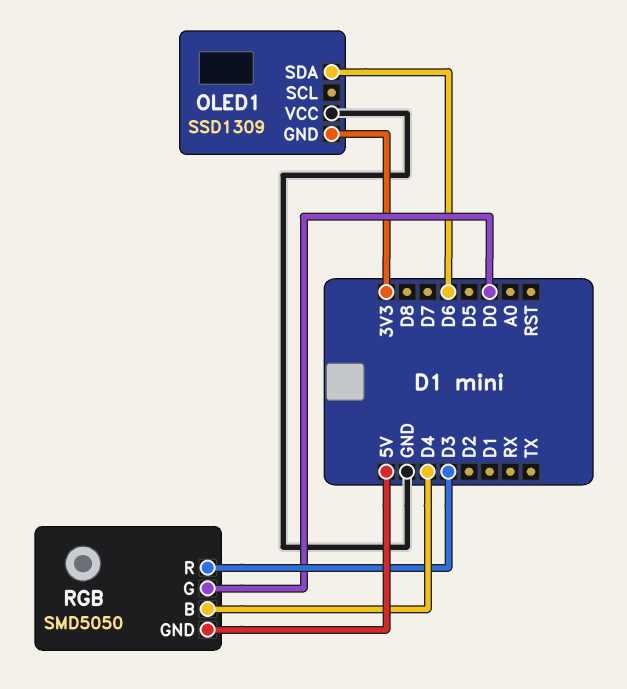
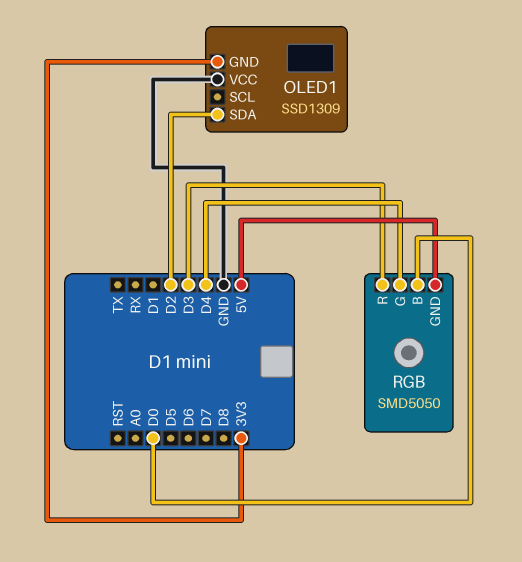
OLED1 pin SDA: D6 -> D2
RGB pin B: D4 -> D0
RGB pin G: D0 -> D4

